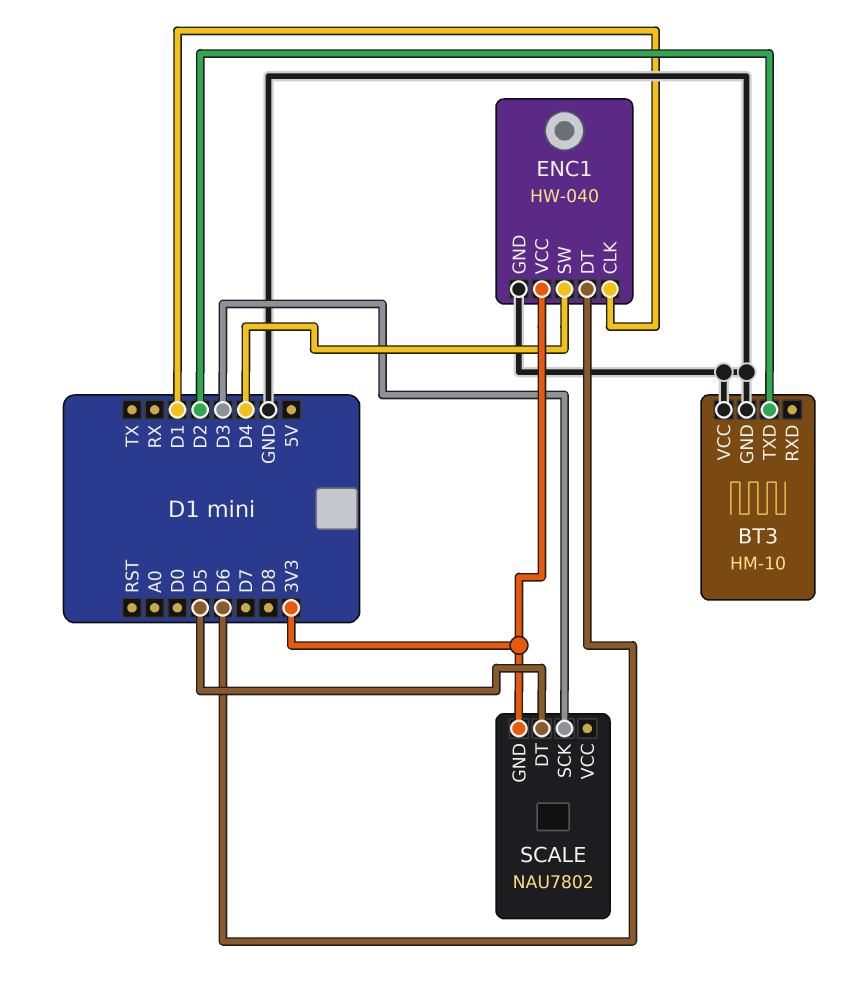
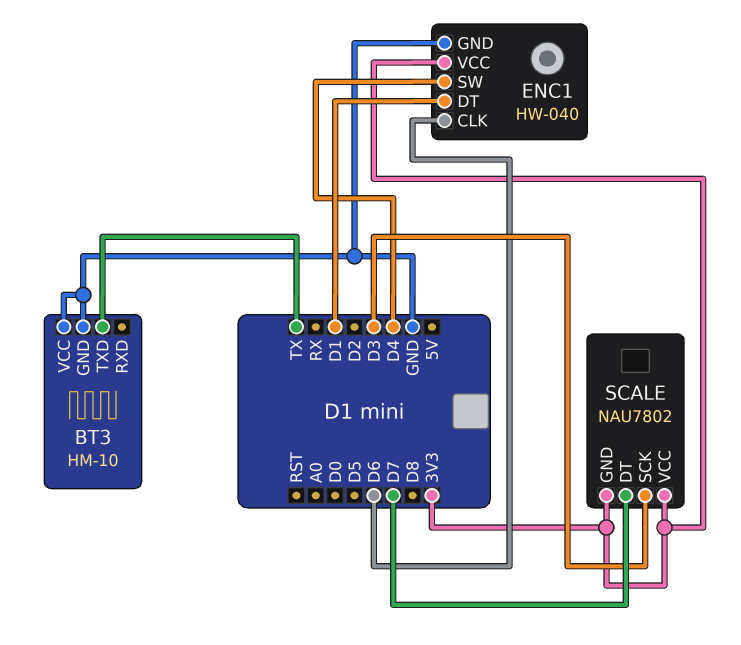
BT3 pin TXD: D2 -> TX
ENC1 pin CLK: D1 -> D6
ENC1 pin DT: D6 -> D1
SCALE pin DT: D5 -> D7
SCALE pin VCC: none -> 3V3

